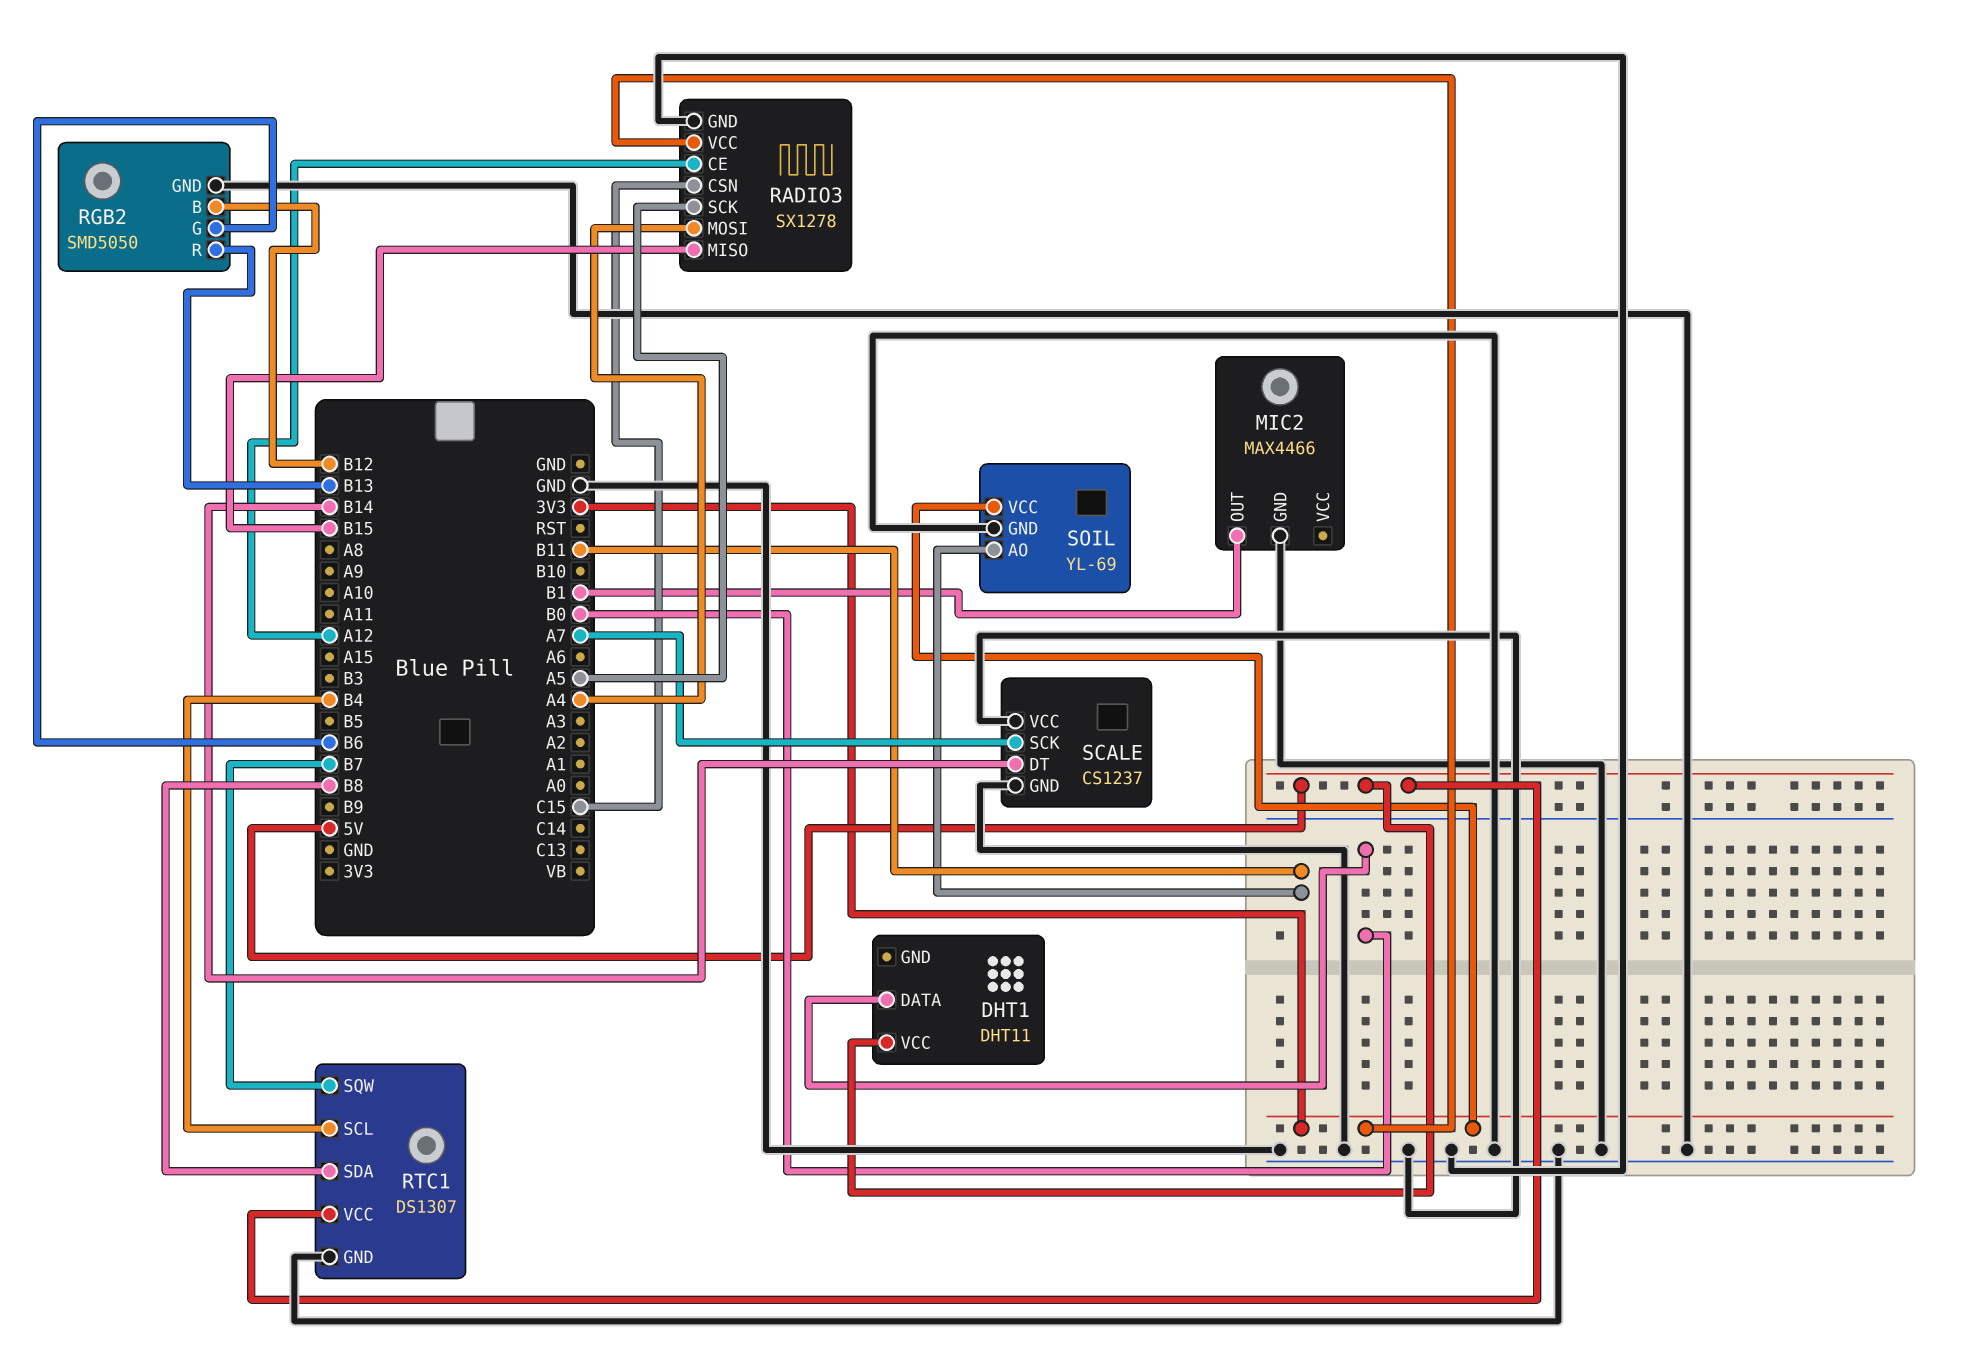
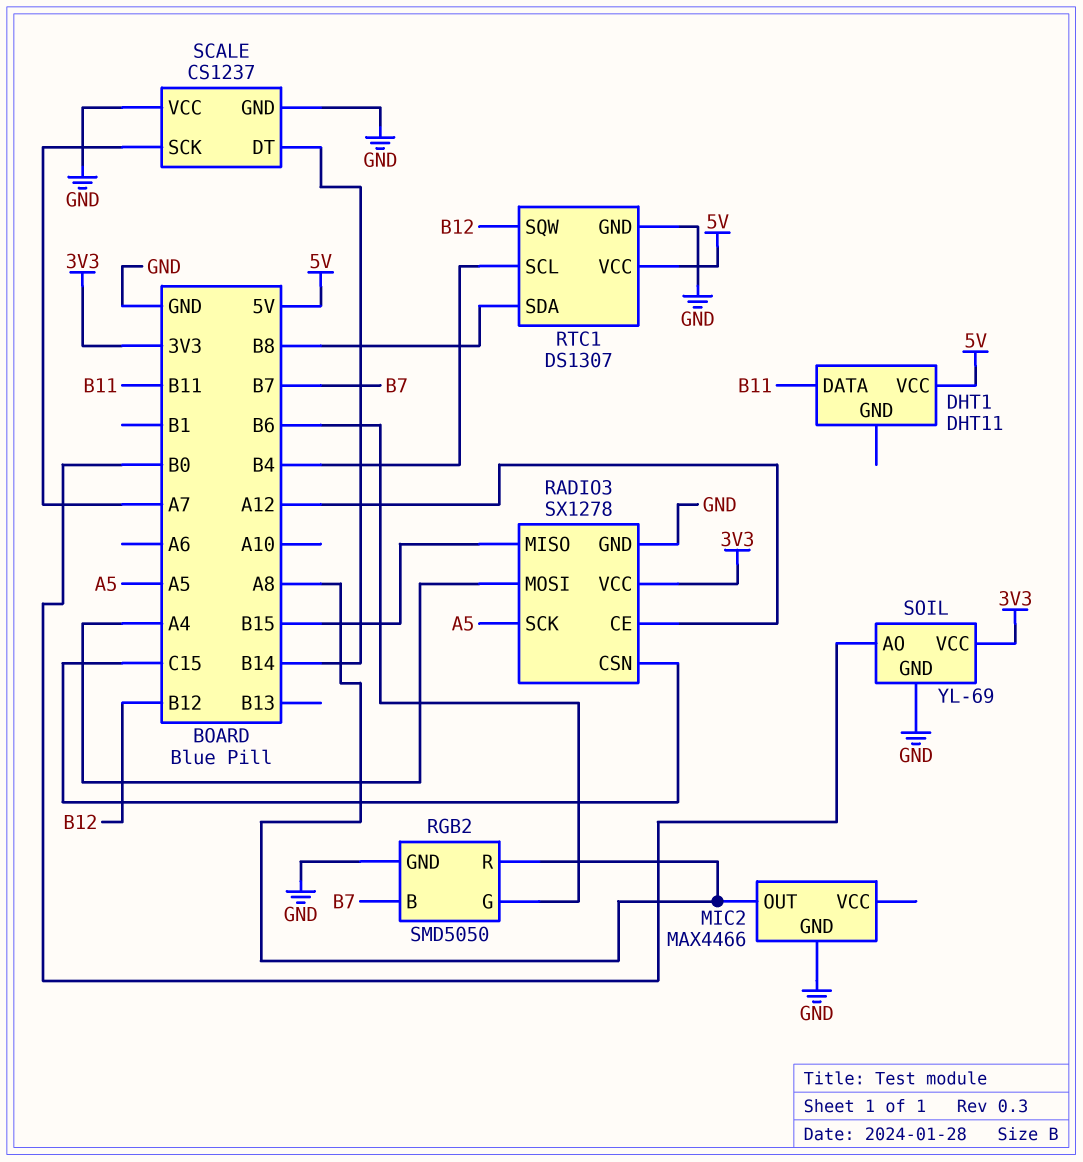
DHT1 pin DATA: B0 -> B11
MIC2 pin OUT: B1 -> A8
RGB2 pin B: B12 -> B7
RGB2 pin R: B13 -> A8
RTC1 pin SQW: B7 -> B12
SOIL pin AO: B11 -> B0

